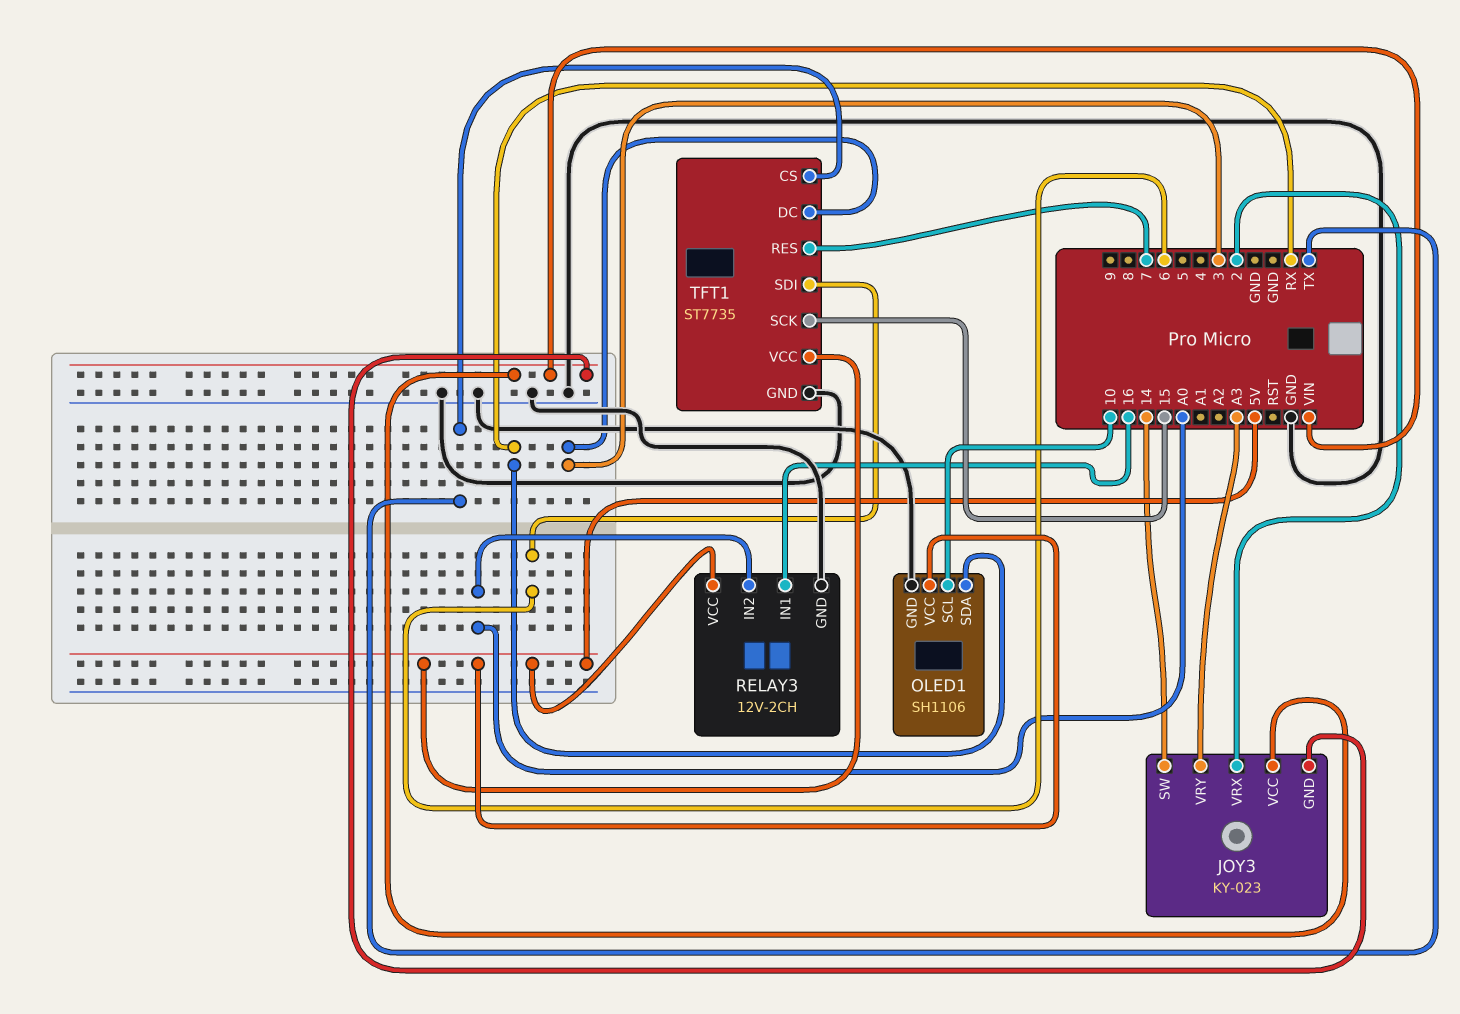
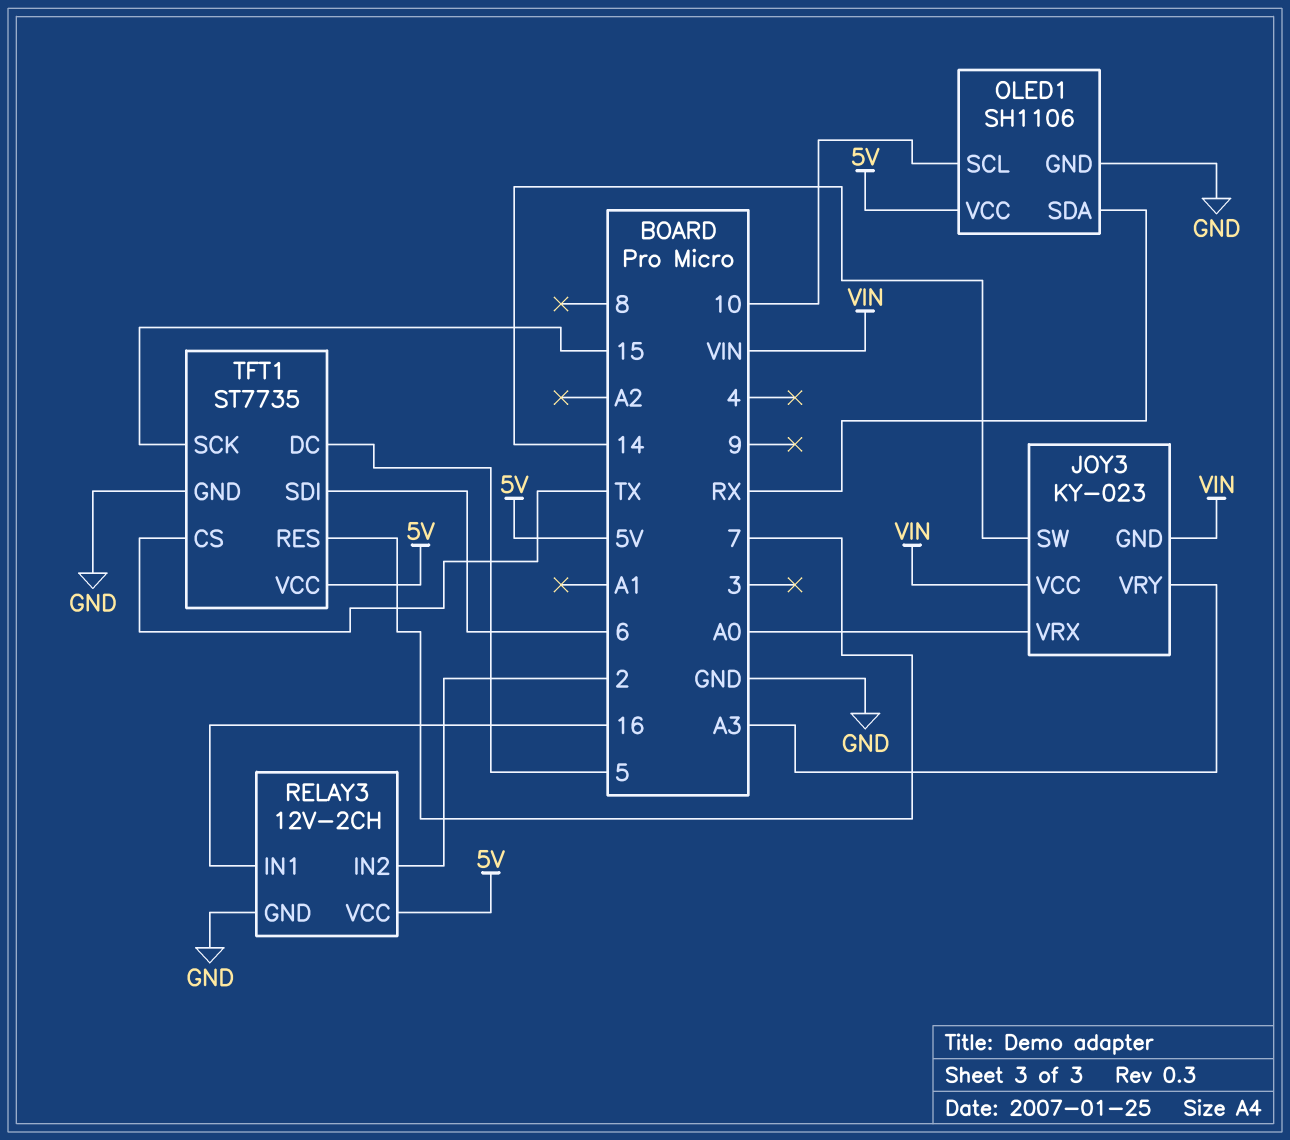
JOY3 pin VRX: 2 -> A0
RELAY3 pin IN2: A0 -> 2
TFT1 pin DC: 3 -> 5

